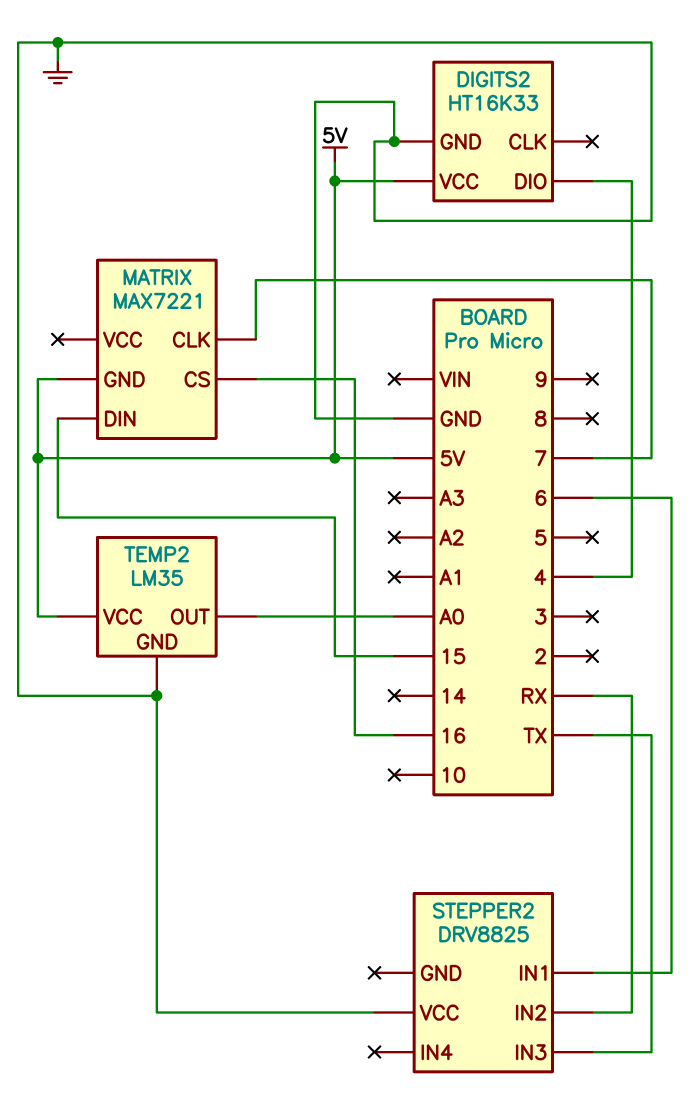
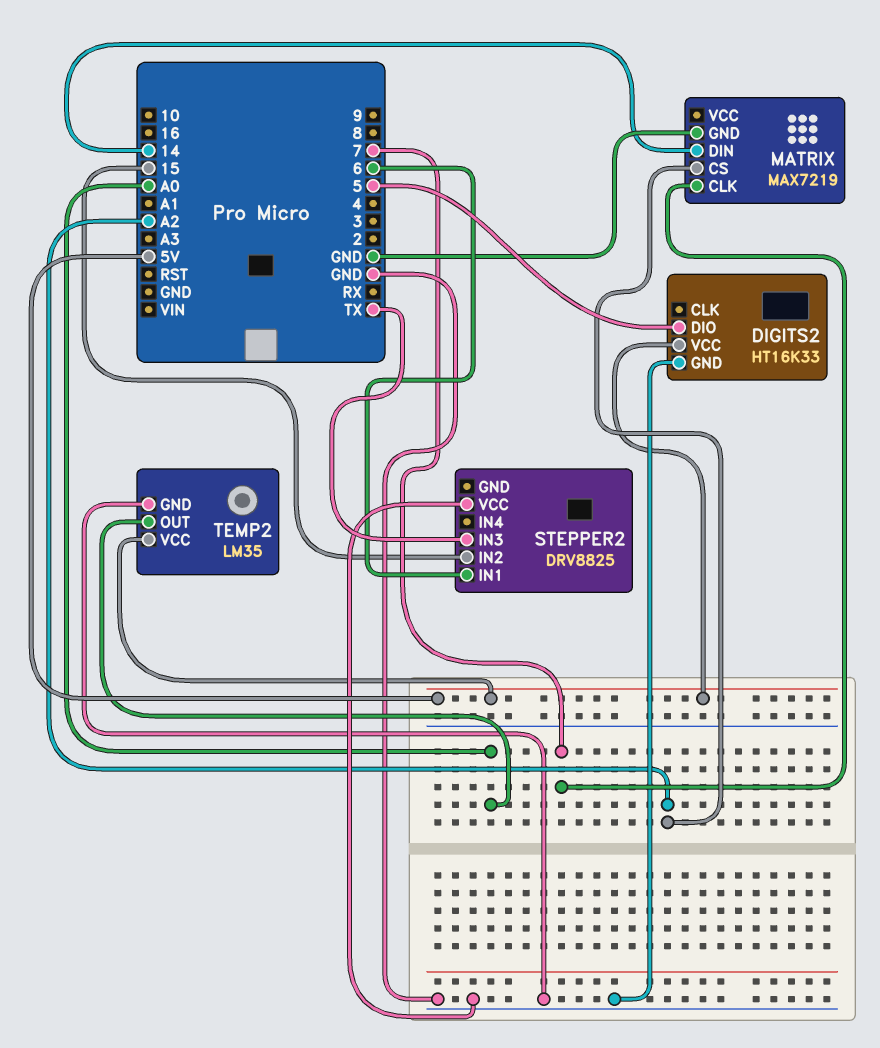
DIGITS2 pin DIO: 4 -> 5
MATRIX: MAX7221 -> MAX7219
MATRIX pin CS: 16 -> A2
MATRIX pin DIN: 15 -> 14
MATRIX pin GND: 5V -> GND
STEPPER2 pin IN2: RX -> 15

